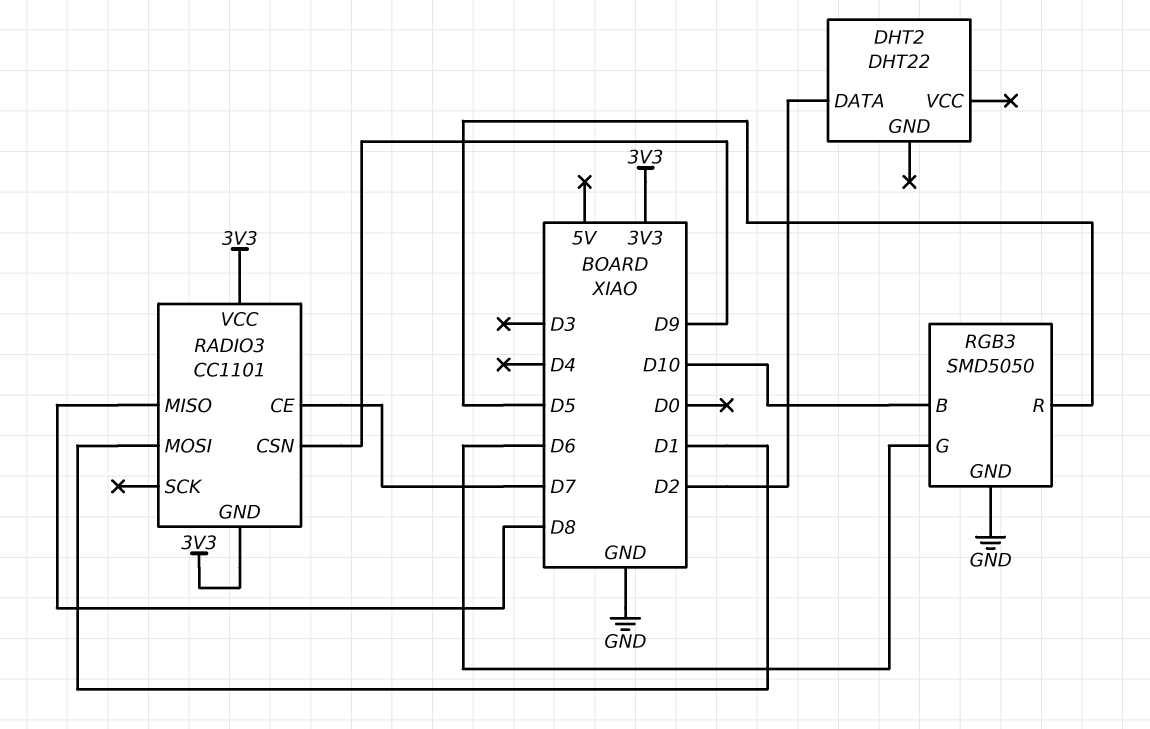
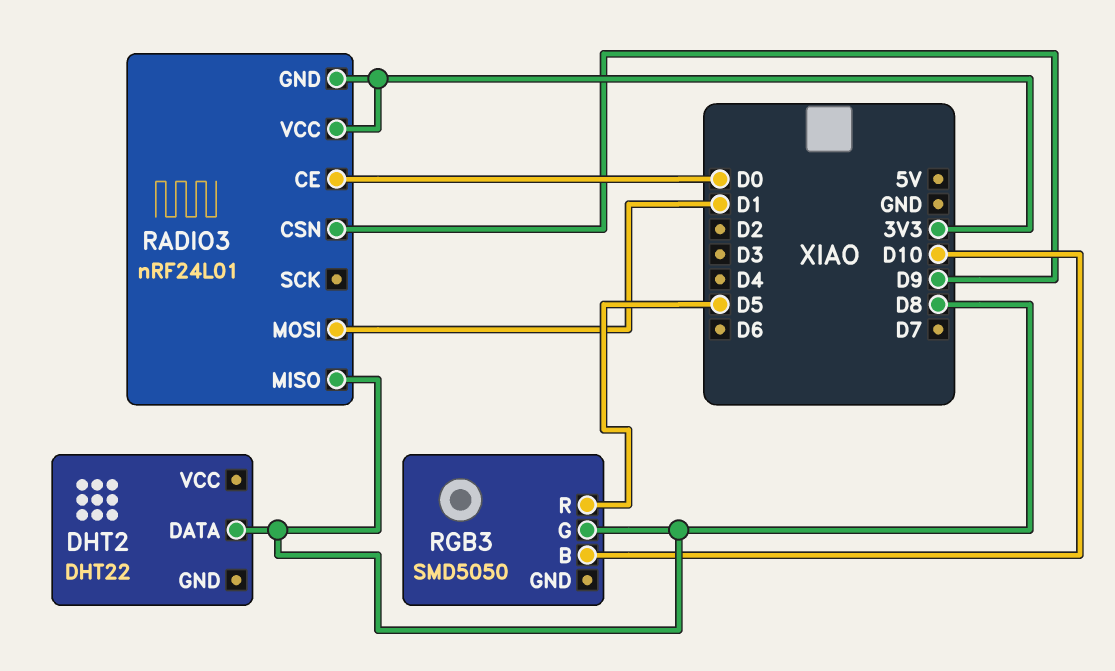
DHT2 pin DATA: D2 -> D8
RADIO3: CC1101 -> nRF24L01
RADIO3 pin CE: D7 -> D0
RGB3 pin G: D6 -> D8
RGB3 pin GND: GND -> none

